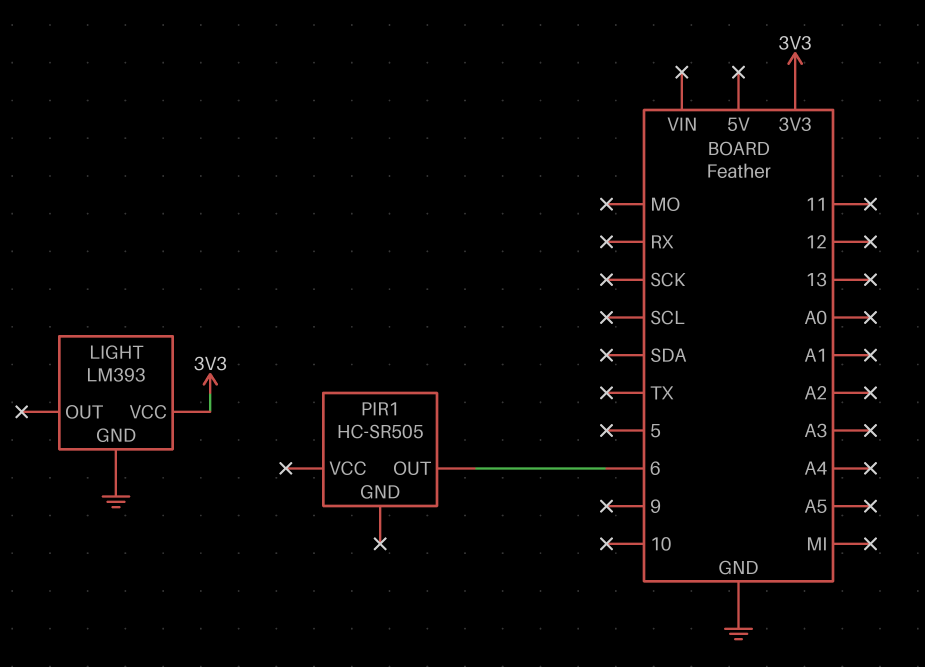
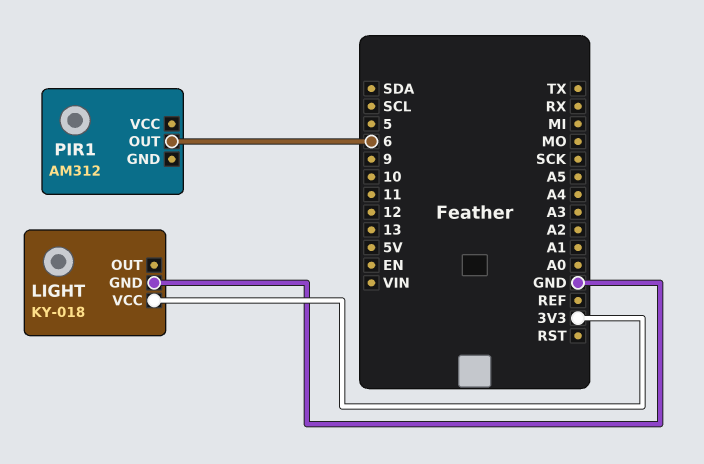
LIGHT: LM393 -> KY-018
PIR1: HC-SR505 -> AM312

